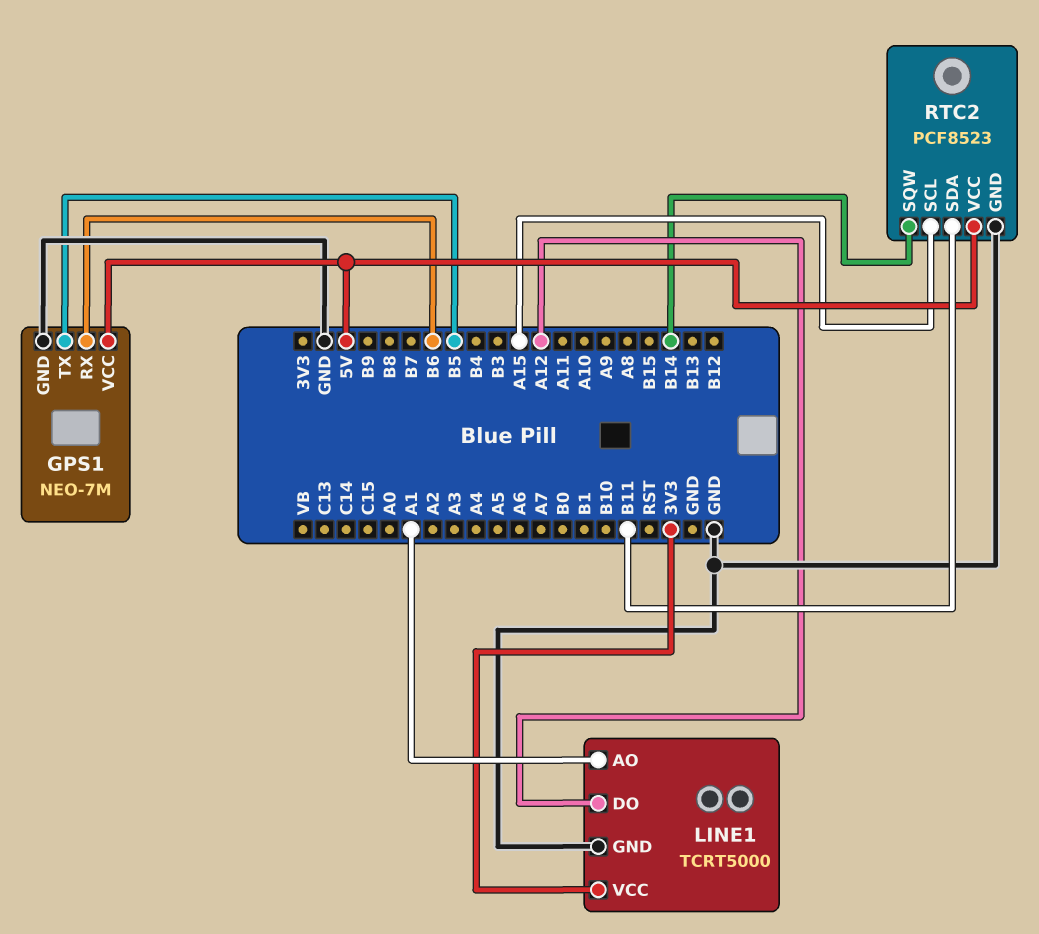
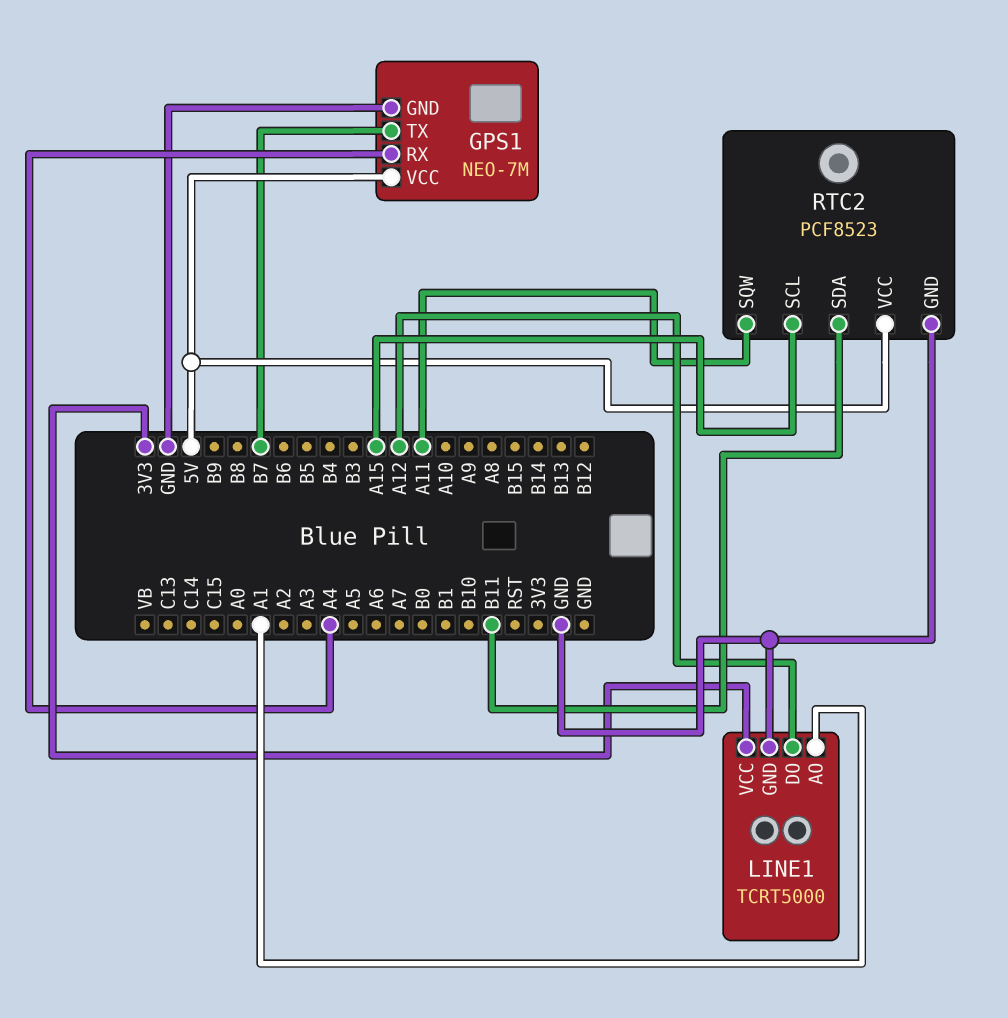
GPS1 pin RX: B6 -> A4
GPS1 pin TX: B5 -> B7
RTC2 pin SQW: B14 -> A11

